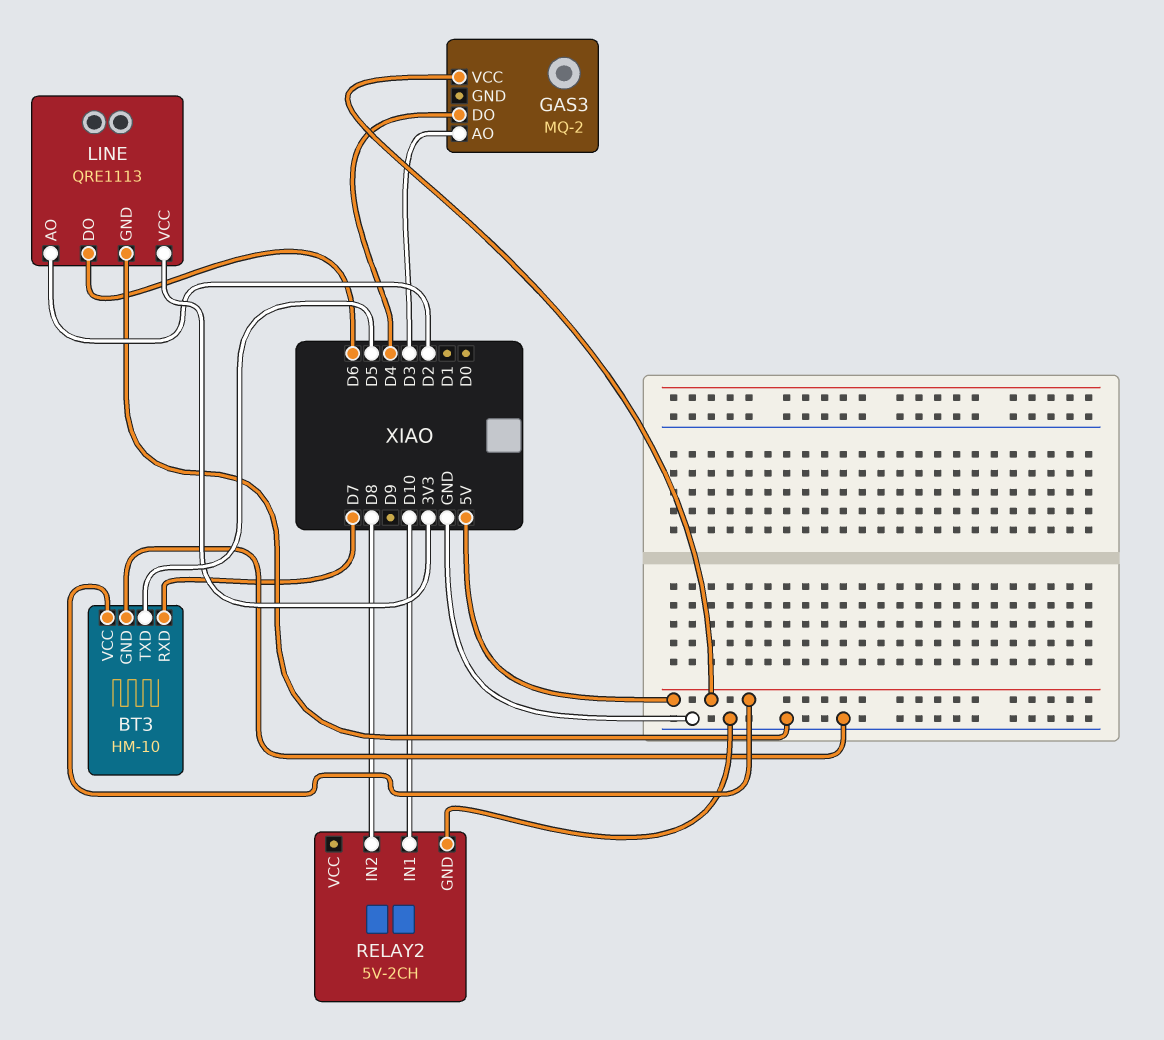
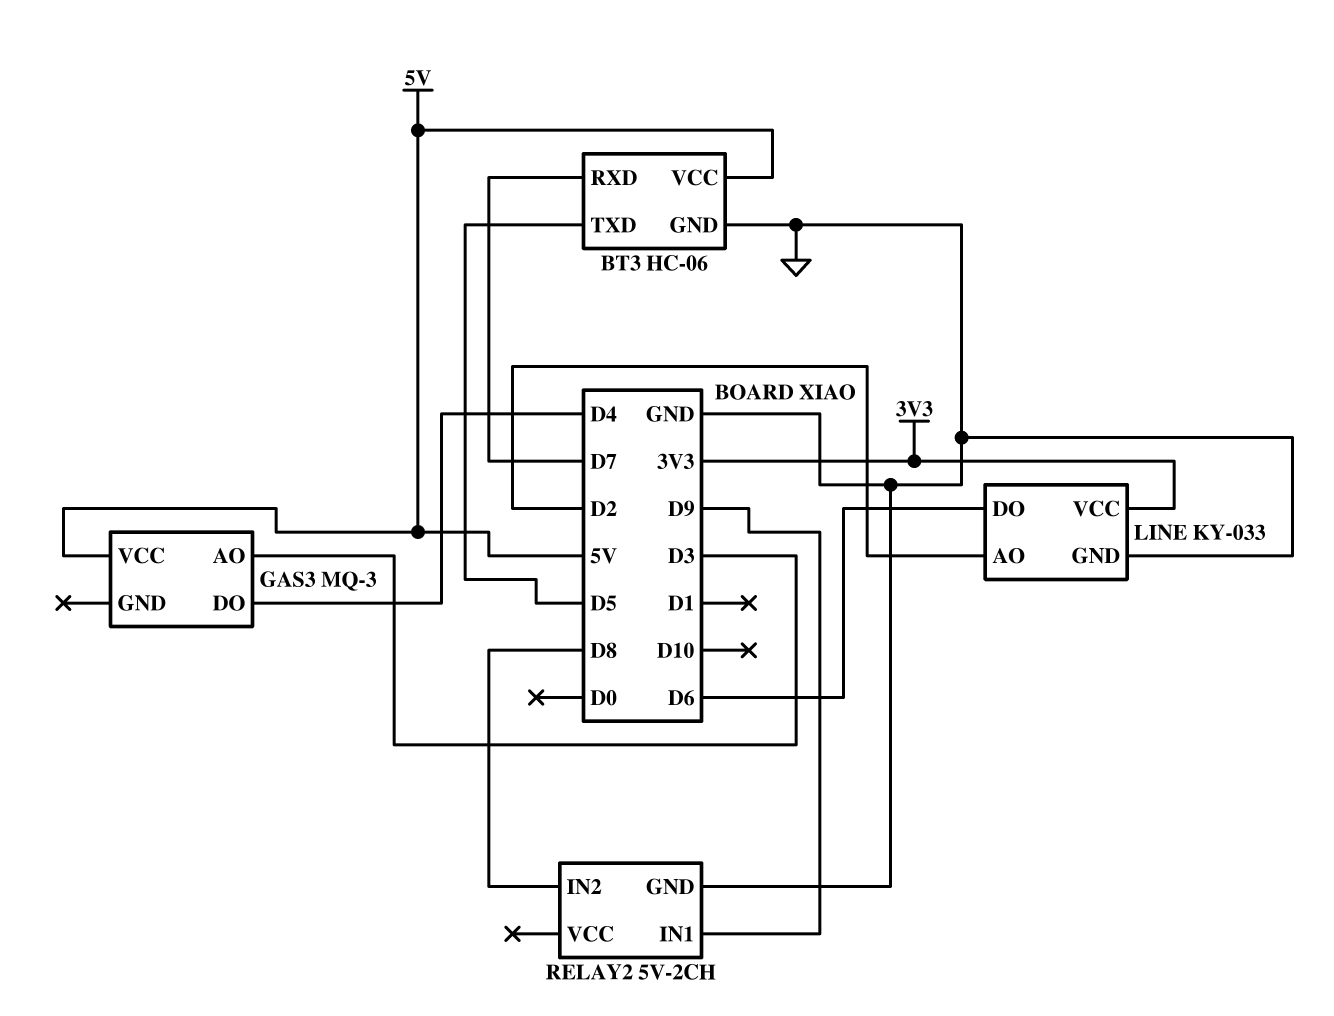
BT3: HM-10 -> HC-06
GAS3: MQ-2 -> MQ-3
LINE: QRE1113 -> KY-033
RELAY2 pin IN1: D10 -> D9

